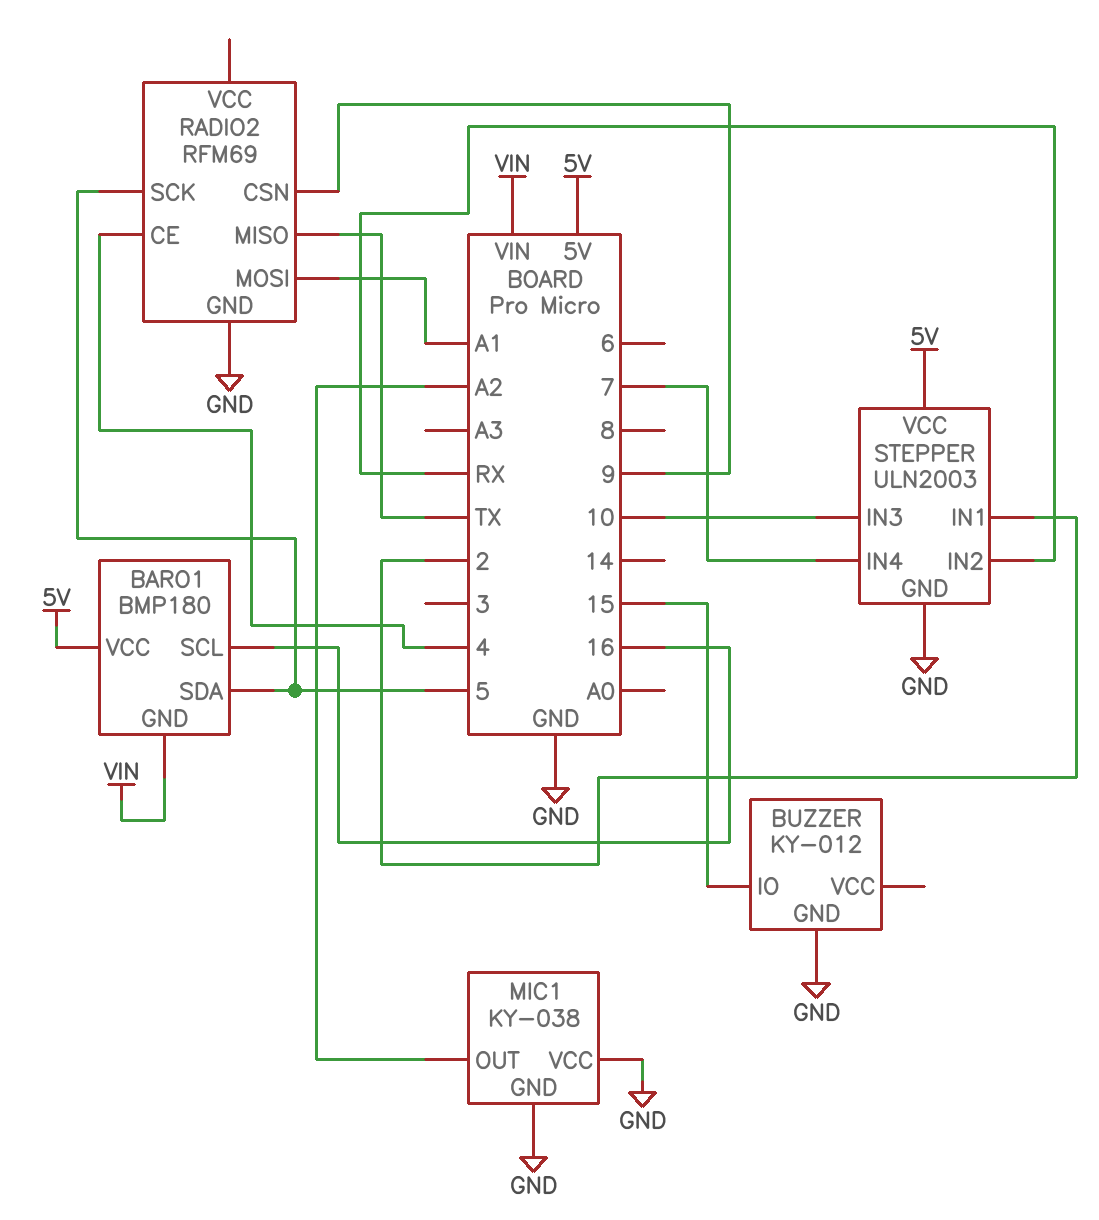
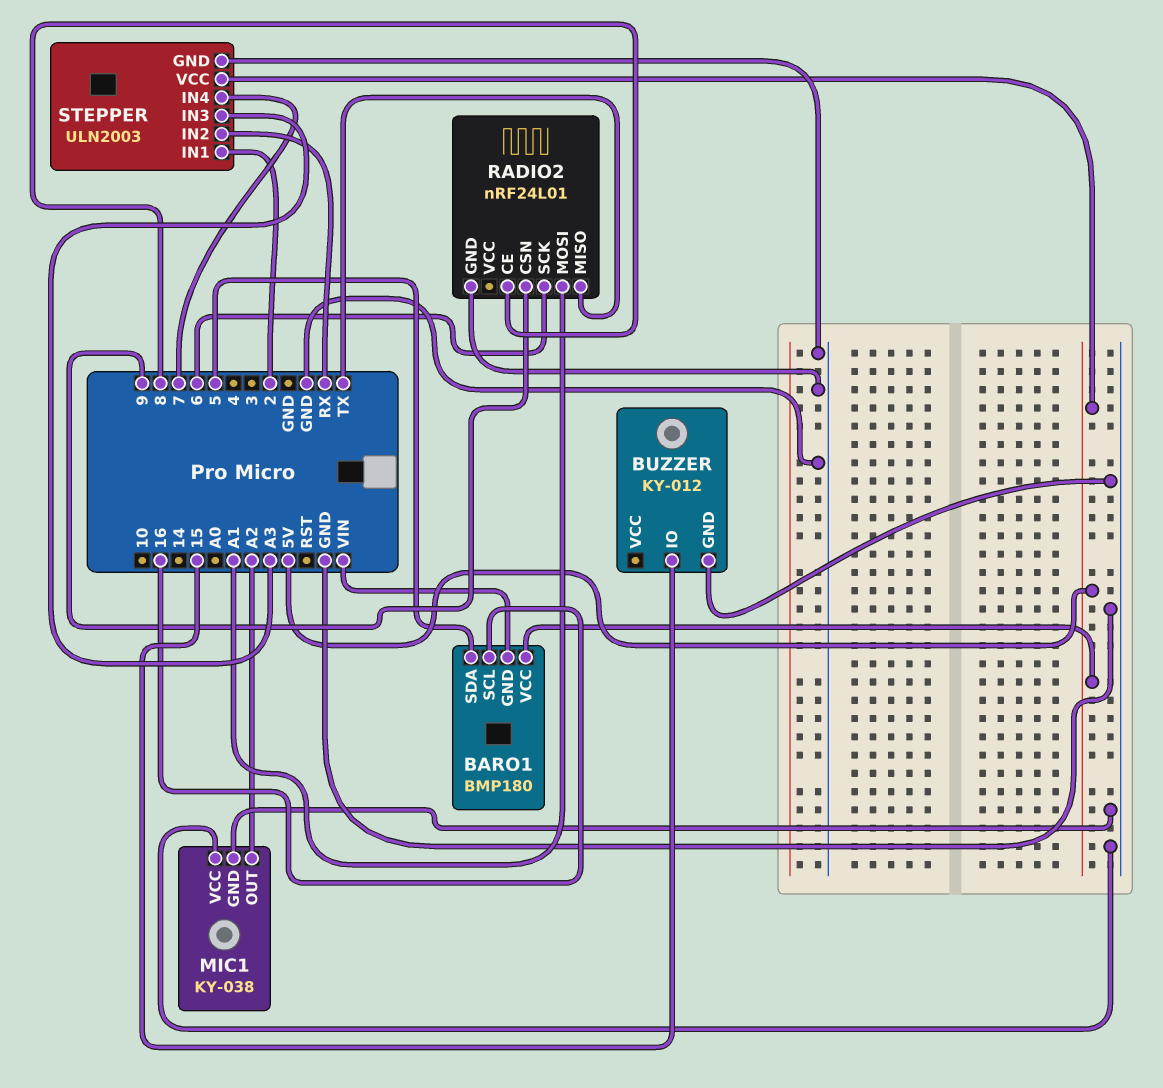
RADIO2: RFM69 -> nRF24L01
RADIO2 pin CE: 4 -> 8
RADIO2 pin SCK: 5 -> 6
STEPPER pin IN3: 10 -> A3

